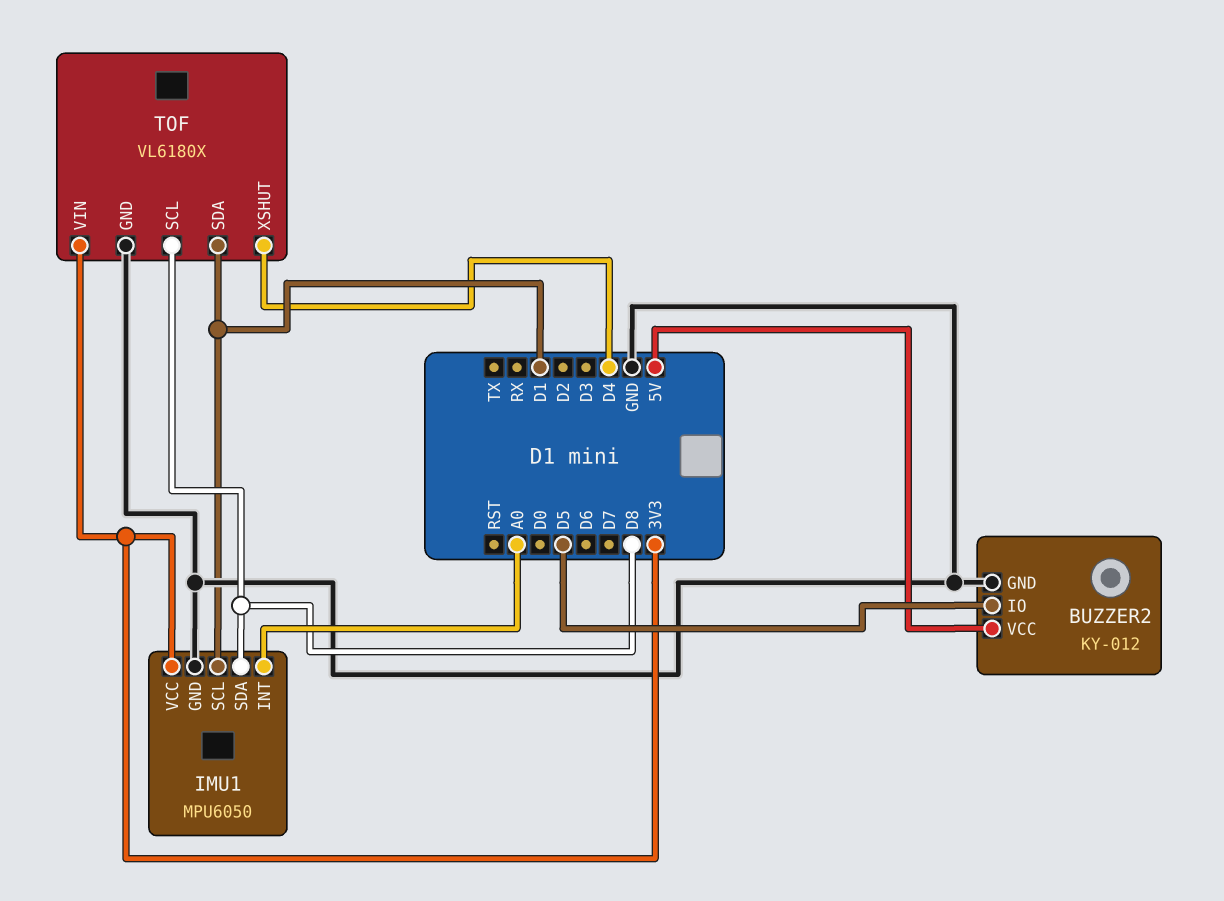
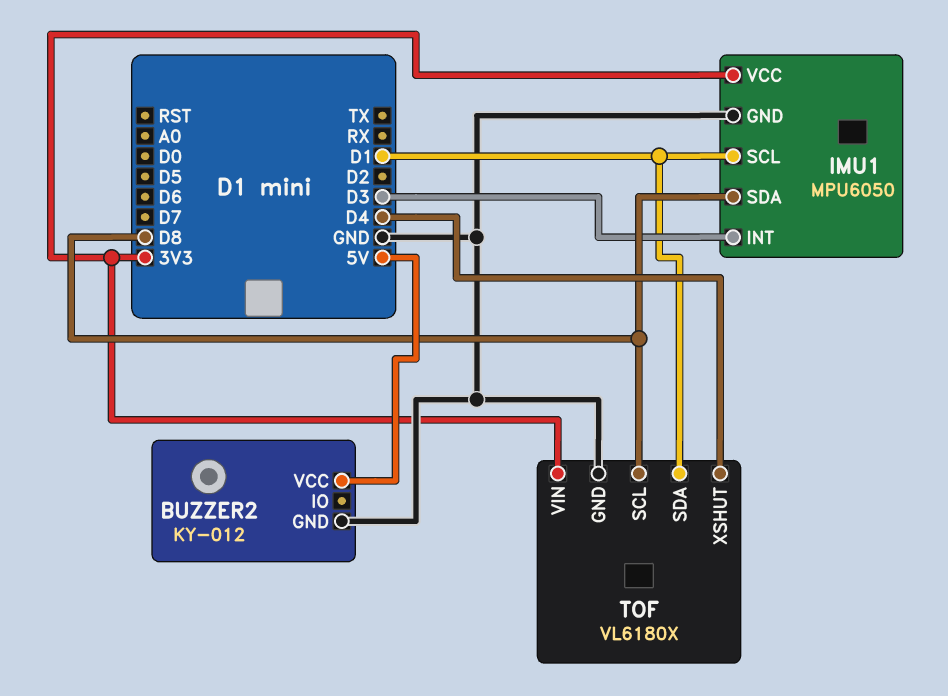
BUZZER2 pin IO: D5 -> none
IMU1 pin INT: A0 -> D3

